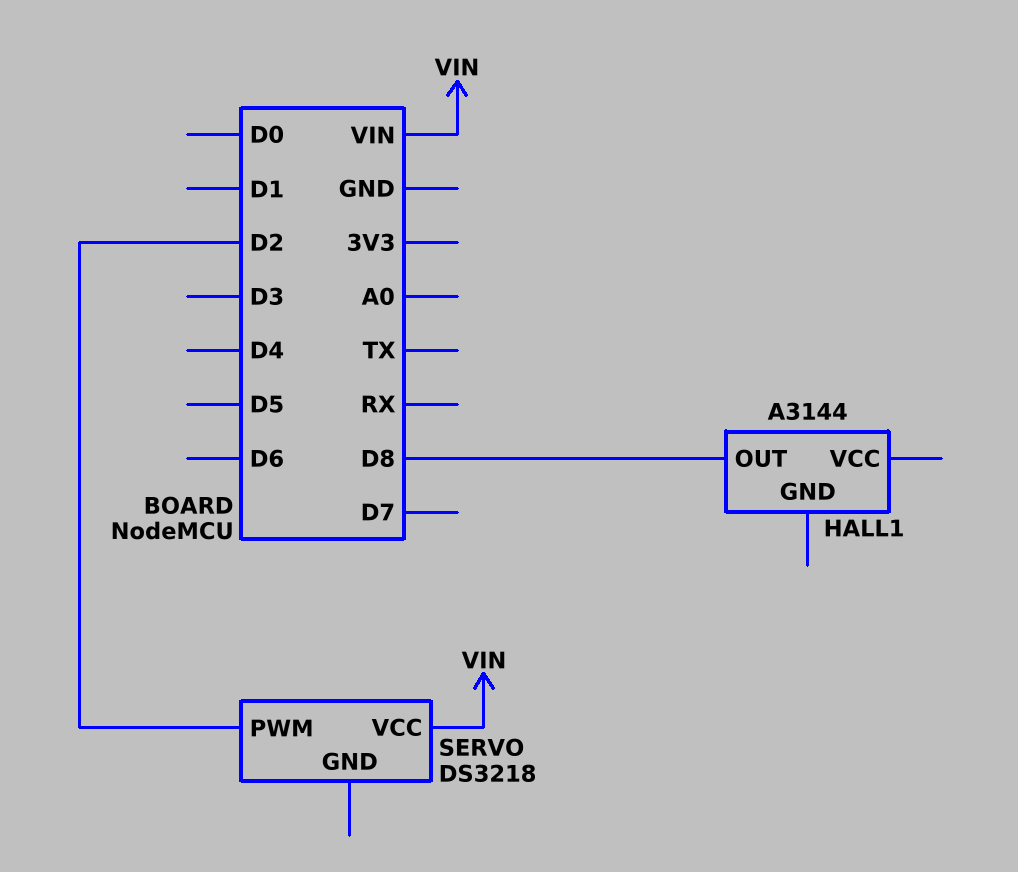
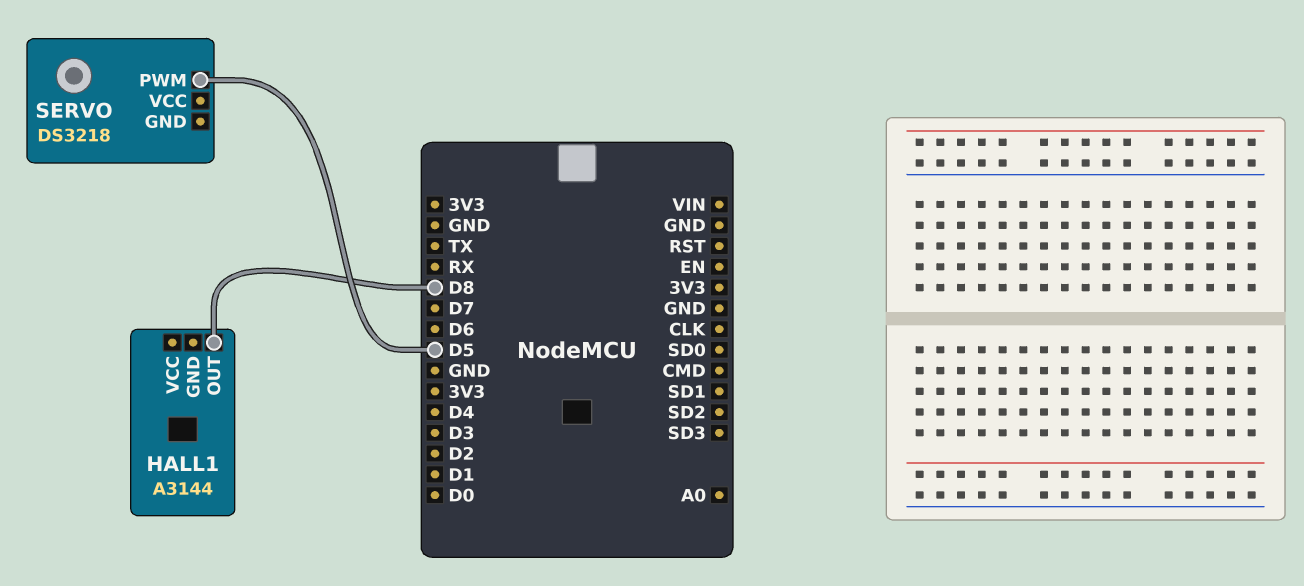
SERVO pin PWM: D2 -> D5
SERVO pin VCC: VIN -> none

